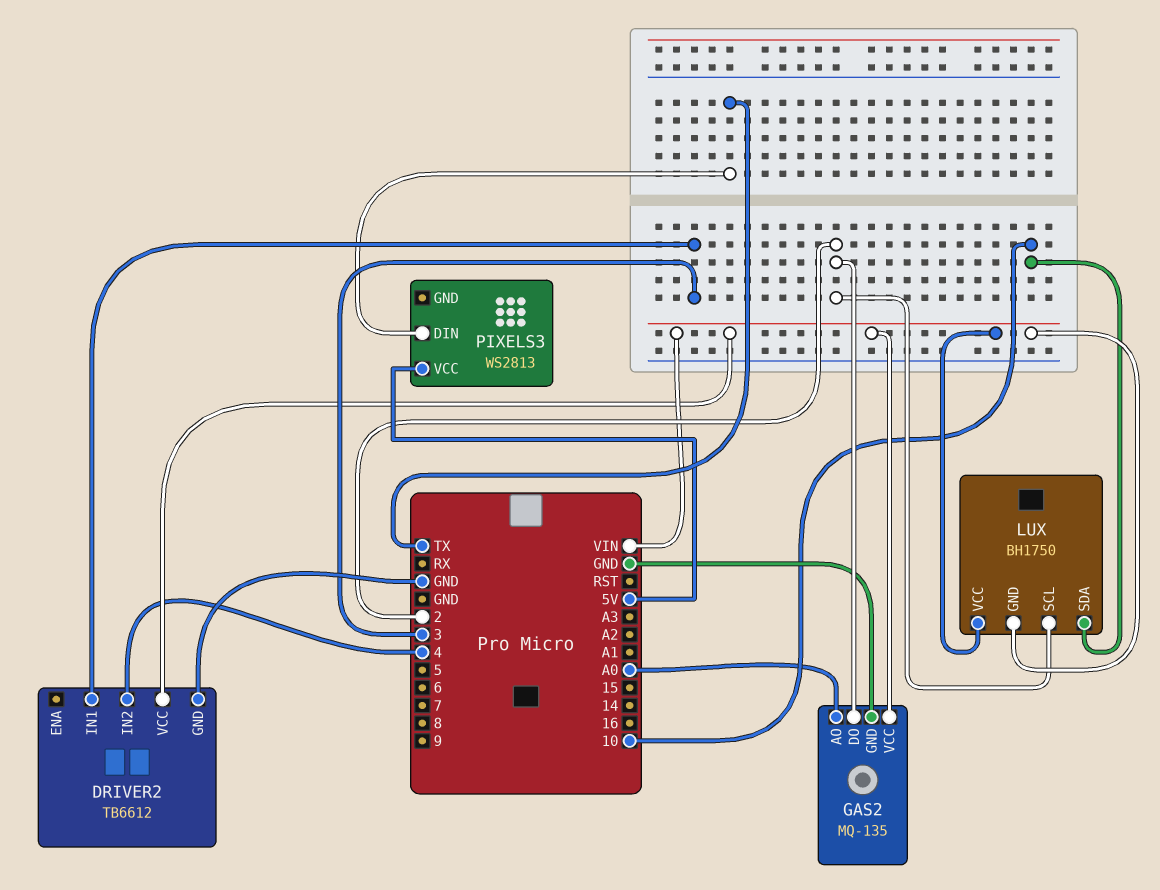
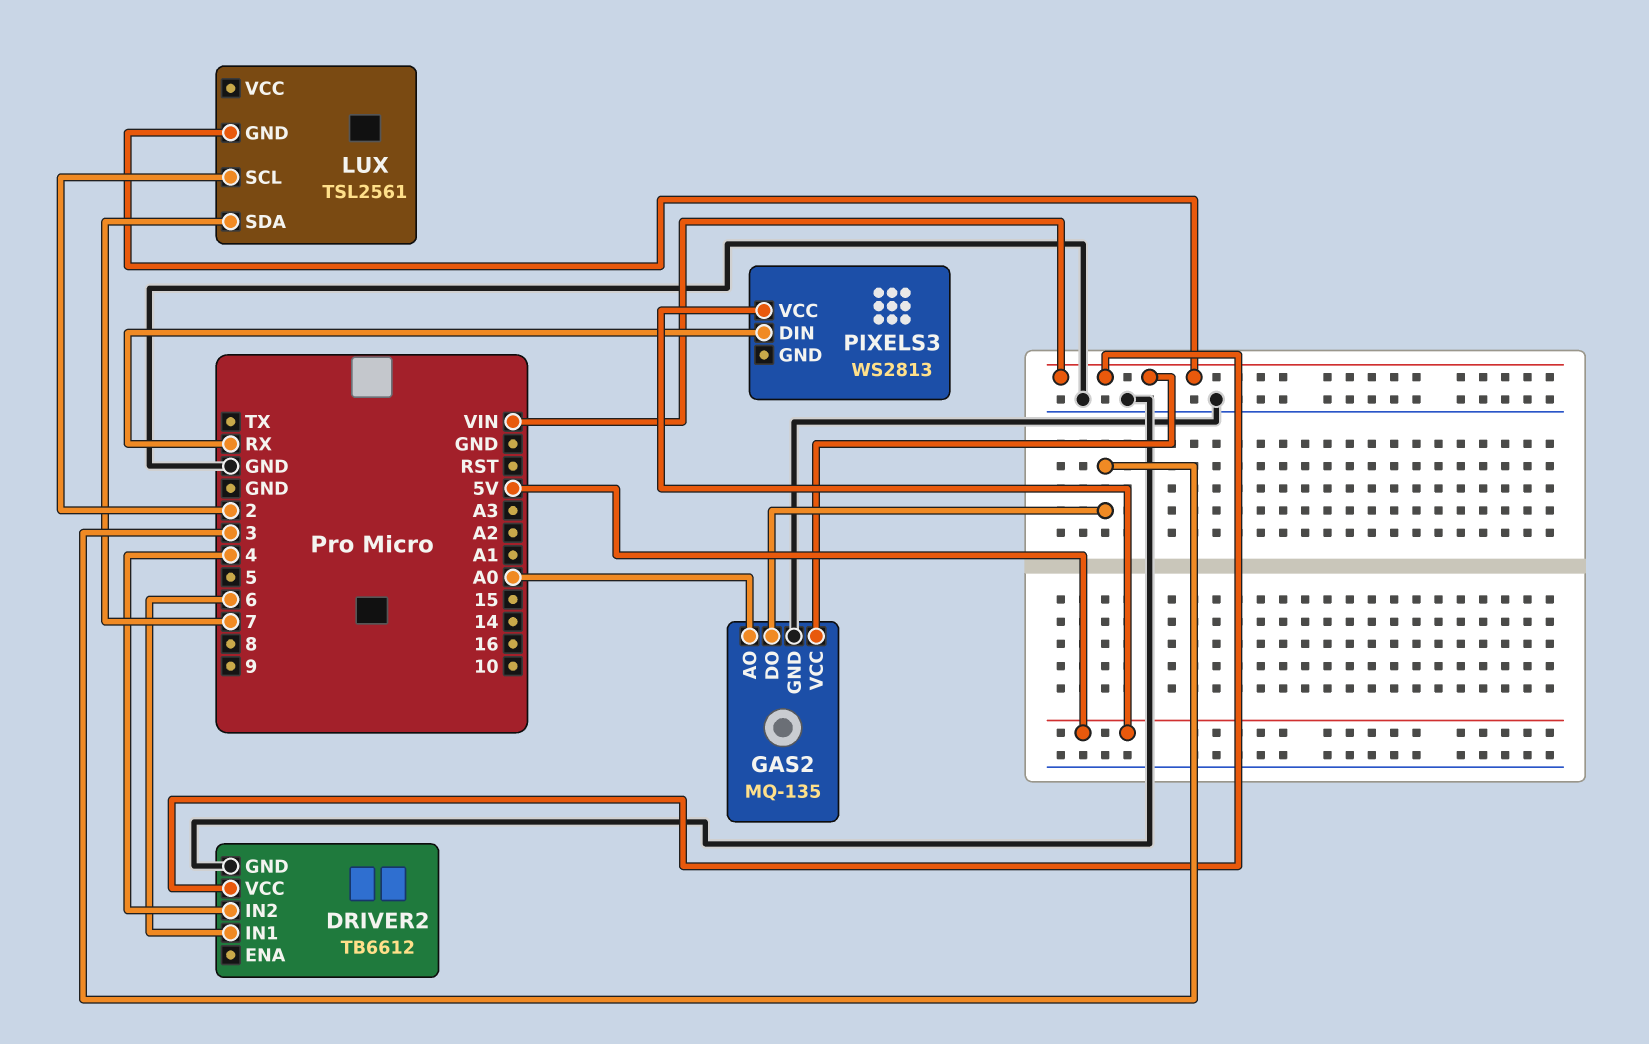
DRIVER2 pin IN1: 3 -> 6
GAS2 pin DO: 2 -> 3
LUX: BH1750 -> TSL2561
LUX pin SDA: 10 -> 7
LUX pin VCC: VIN -> none
PIXELS3 pin DIN: TX -> RX

